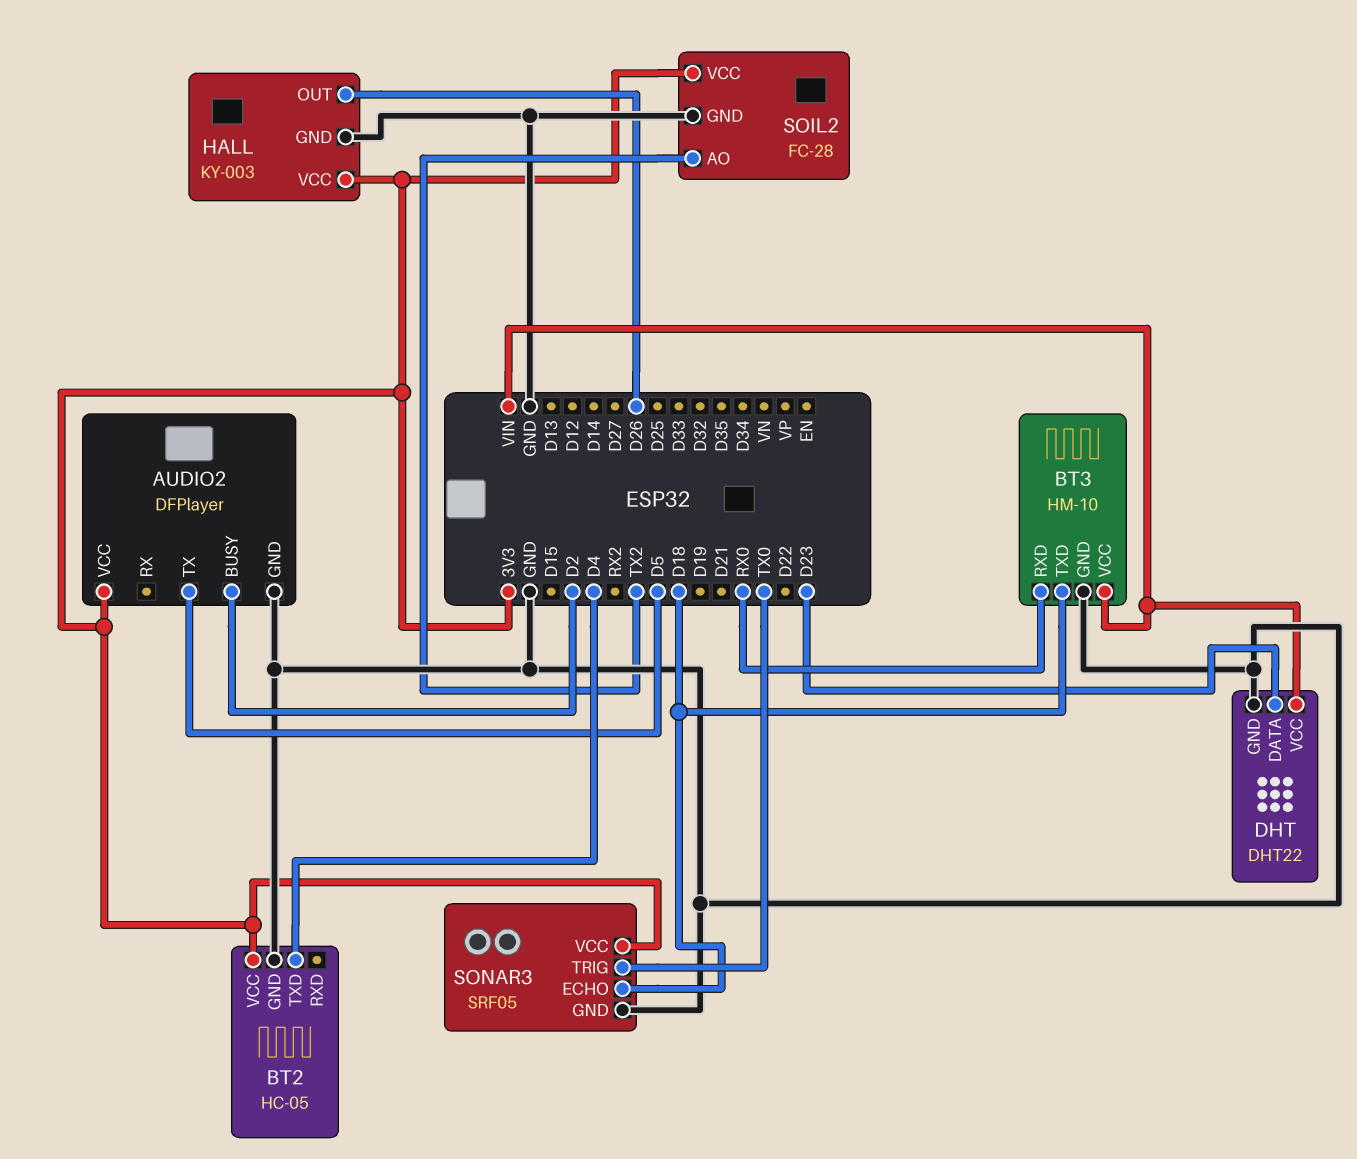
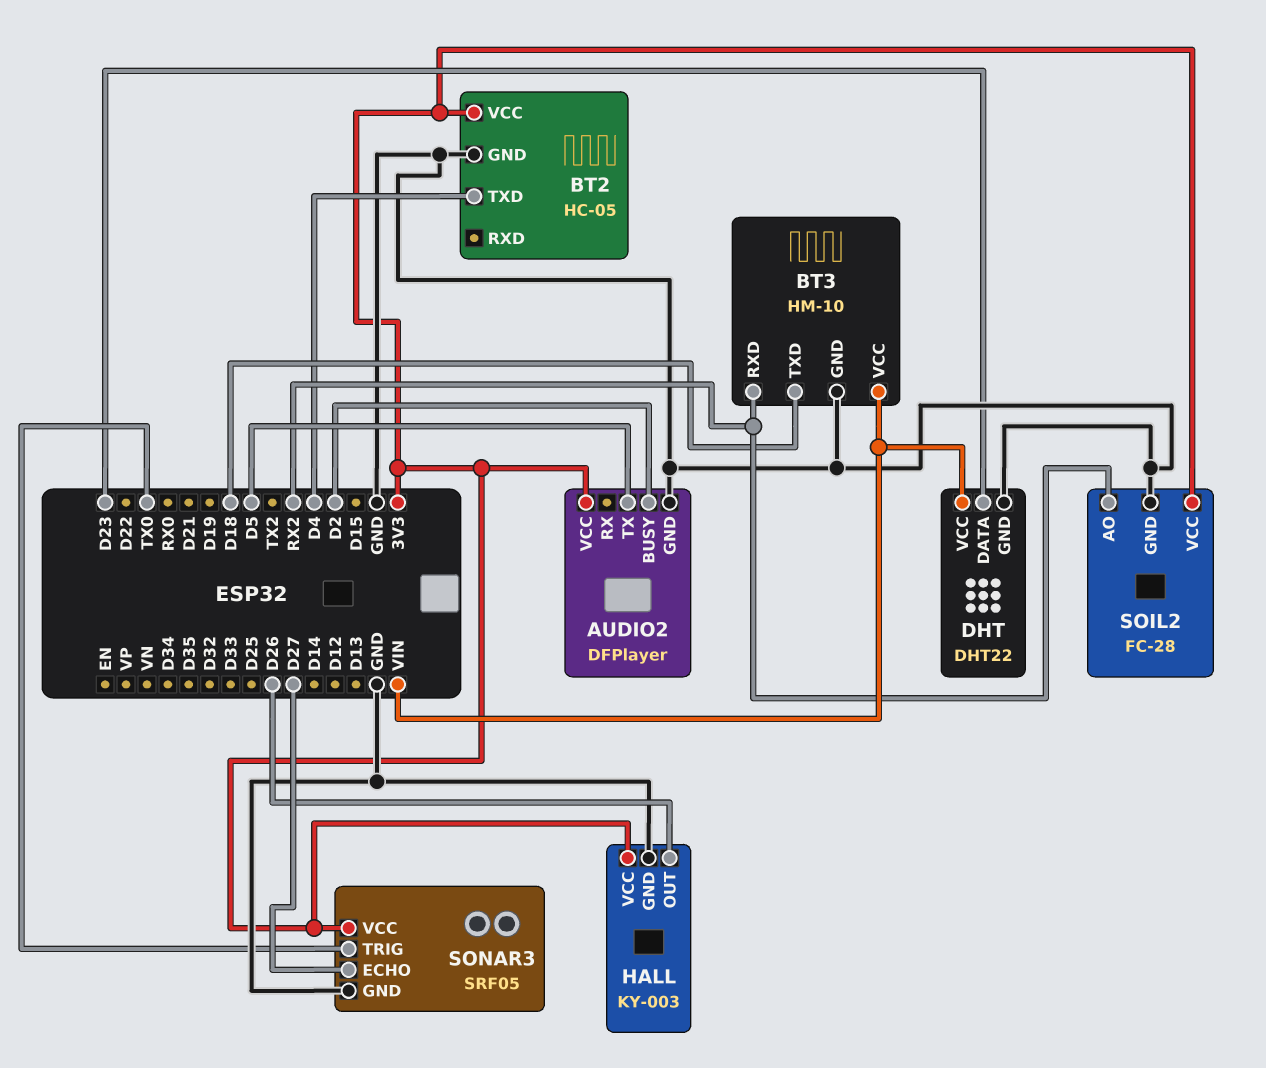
BT3 pin RXD: RX0 -> RX2
SOIL2 pin AO: TX2 -> RX2
SONAR3 pin ECHO: D18 -> D27

